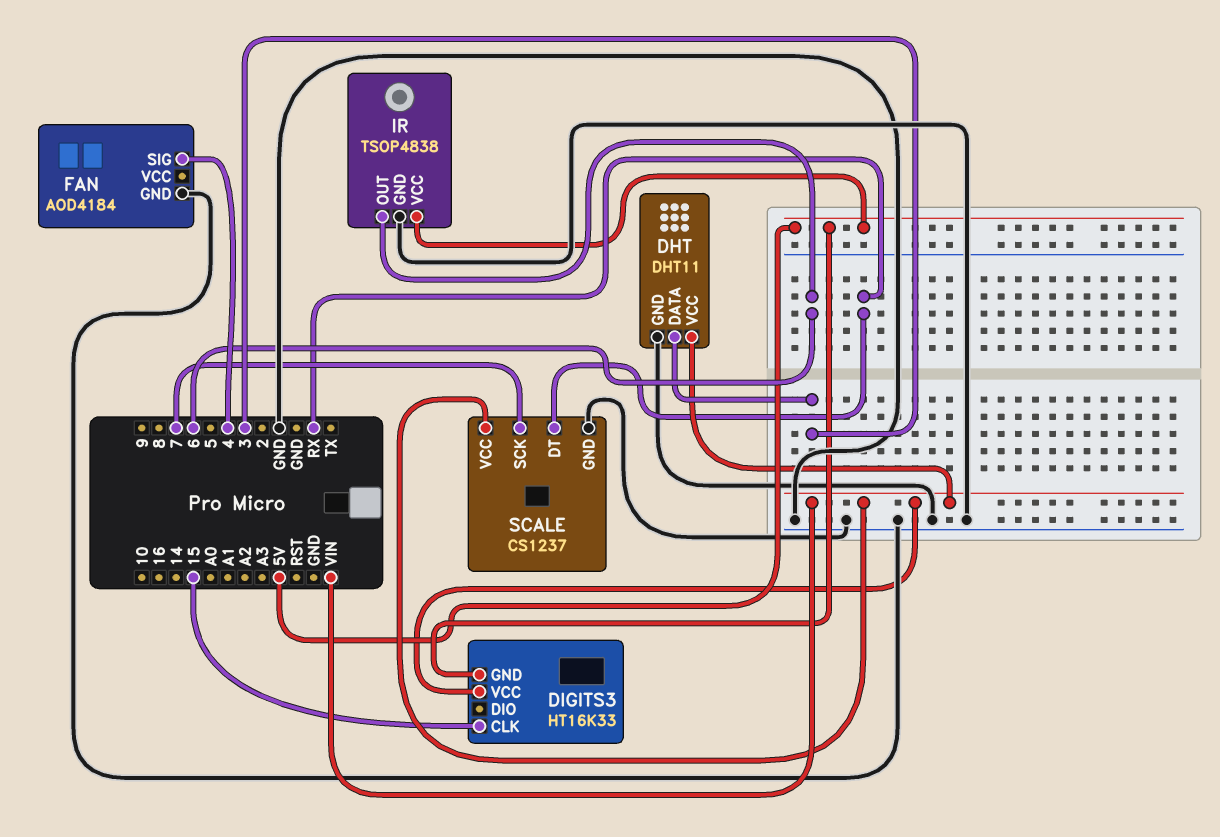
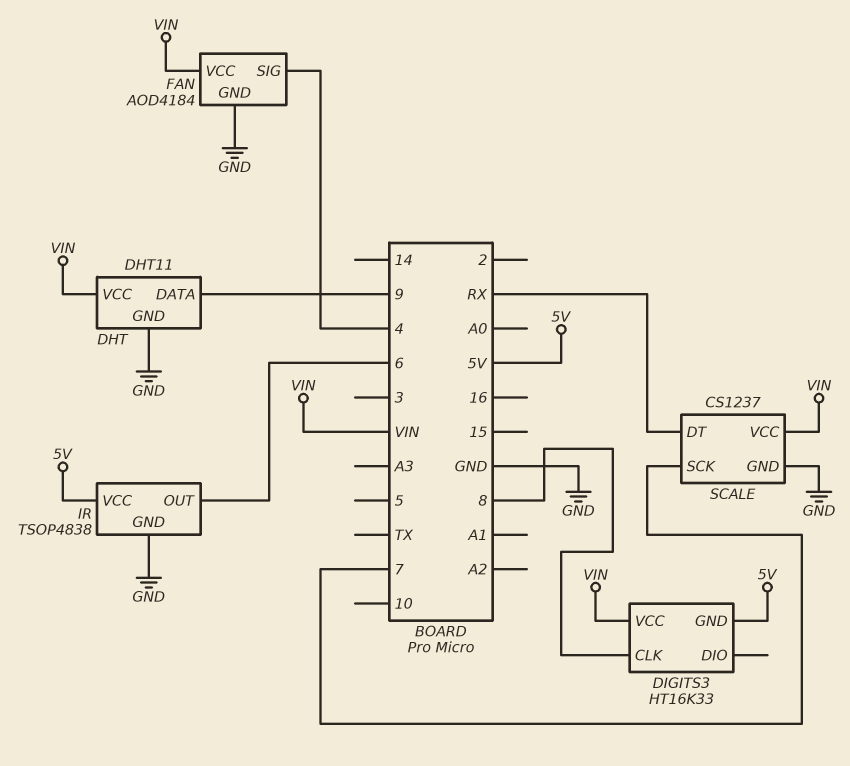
DHT pin DATA: 3 -> 9
DIGITS3 pin CLK: 15 -> 8
FAN pin VCC: none -> VIN

